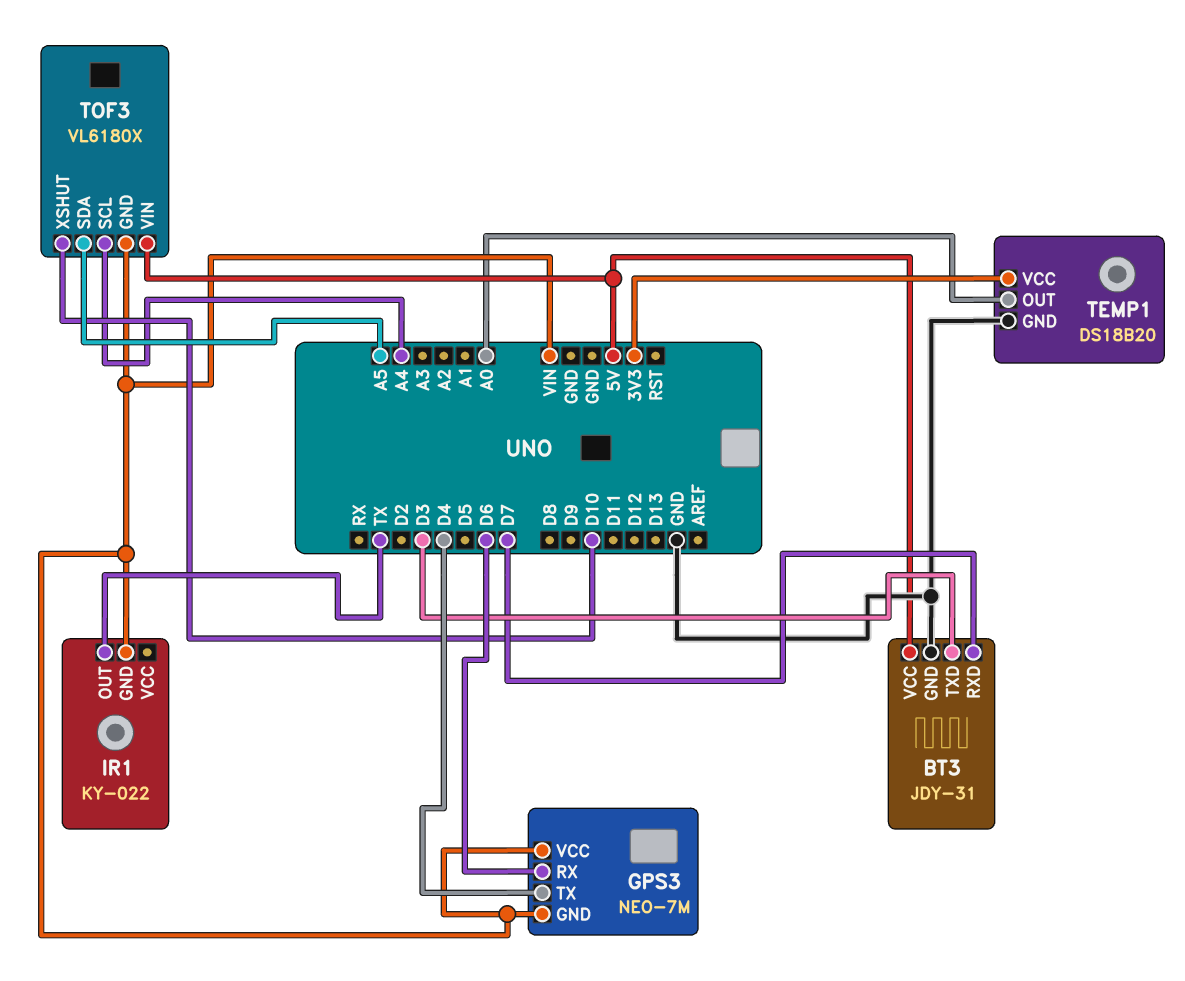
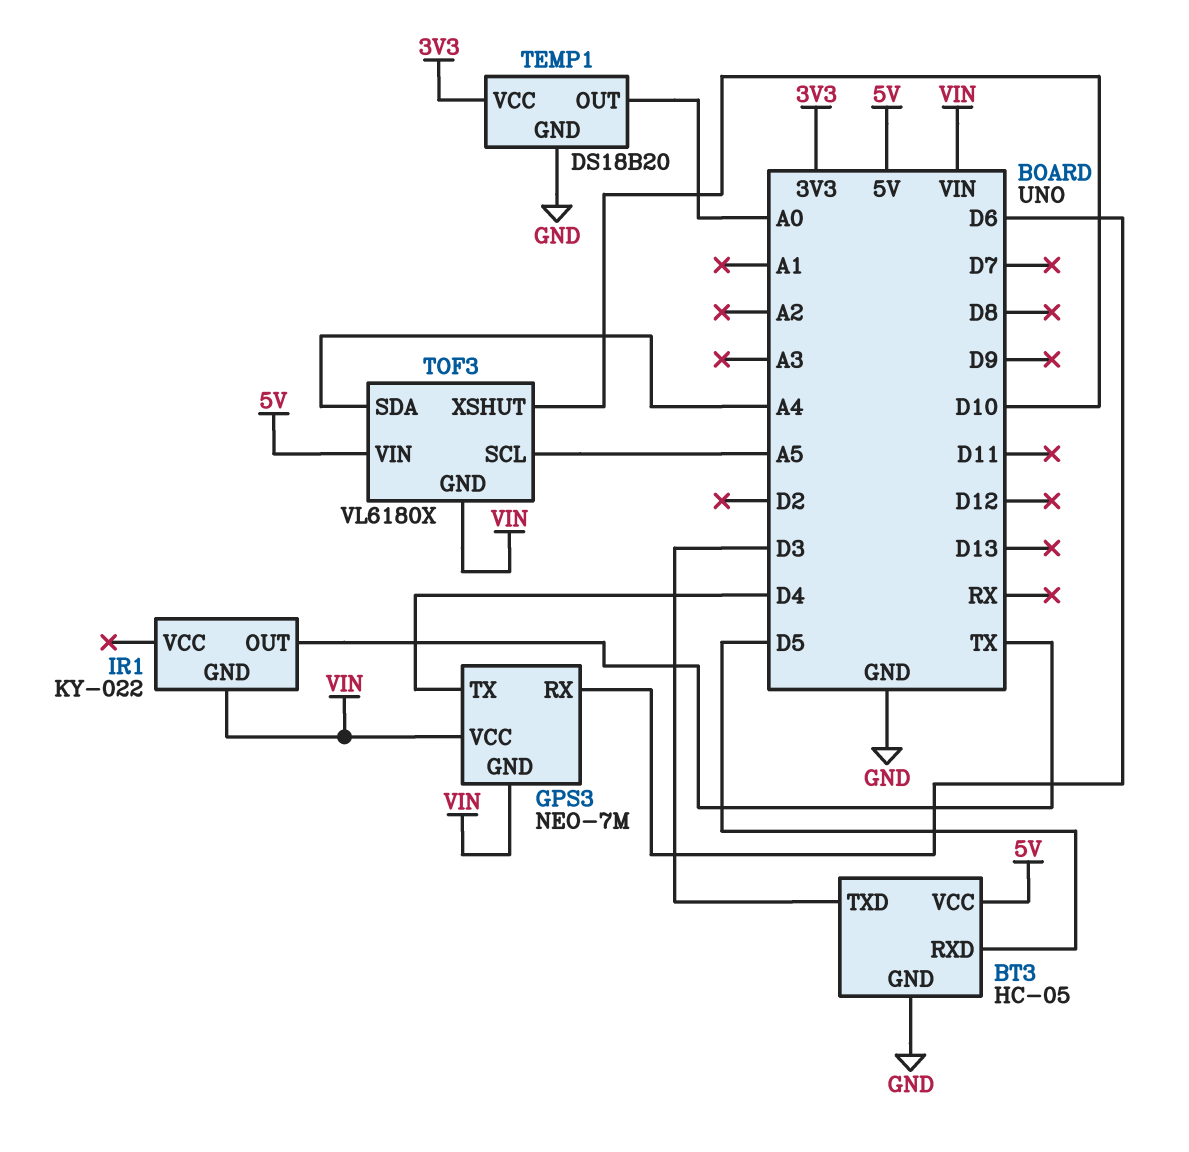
BT3: JDY-31 -> HC-05
BT3 pin RXD: D7 -> D5
TOF3 pin SCL: A4 -> A5
TOF3 pin SDA: A5 -> A4

